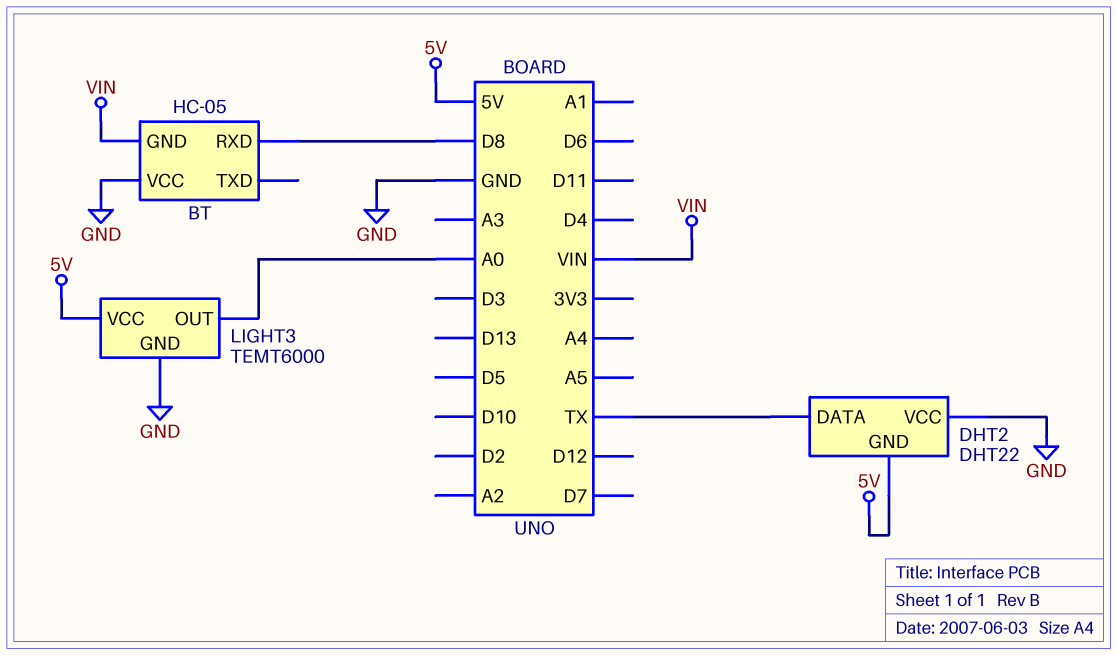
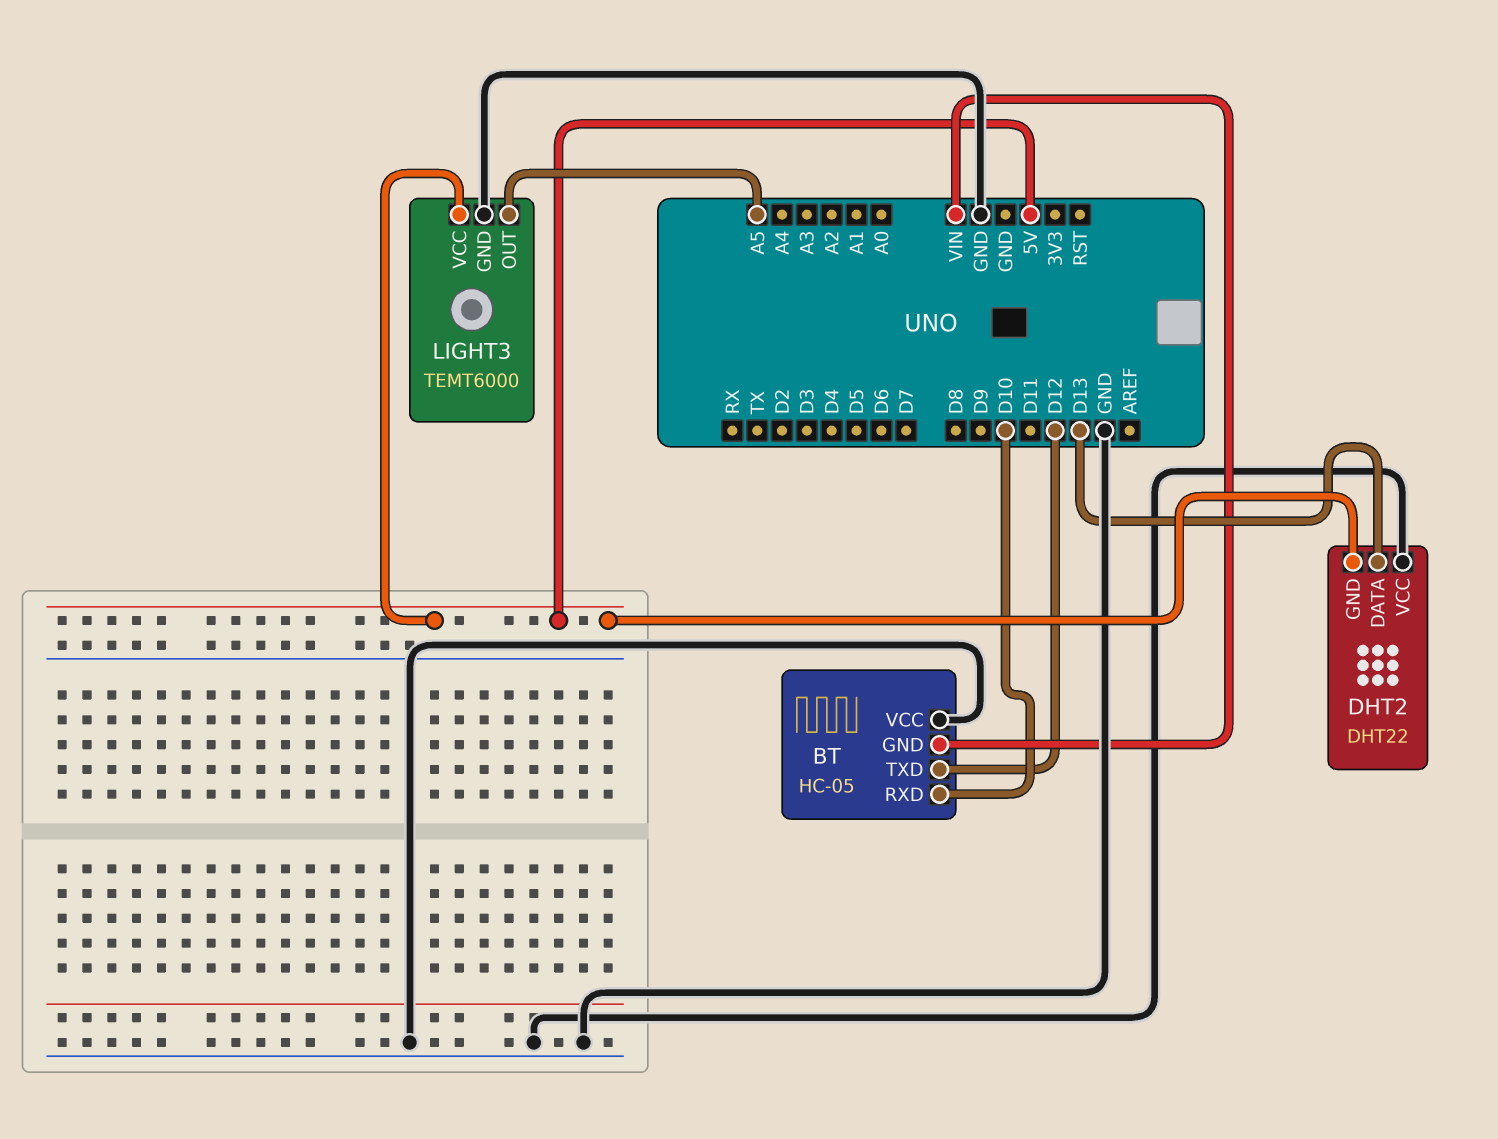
BT pin RXD: D8 -> D10
BT pin TXD: none -> D12
DHT2 pin DATA: TX -> D13
LIGHT3 pin OUT: A0 -> A5

